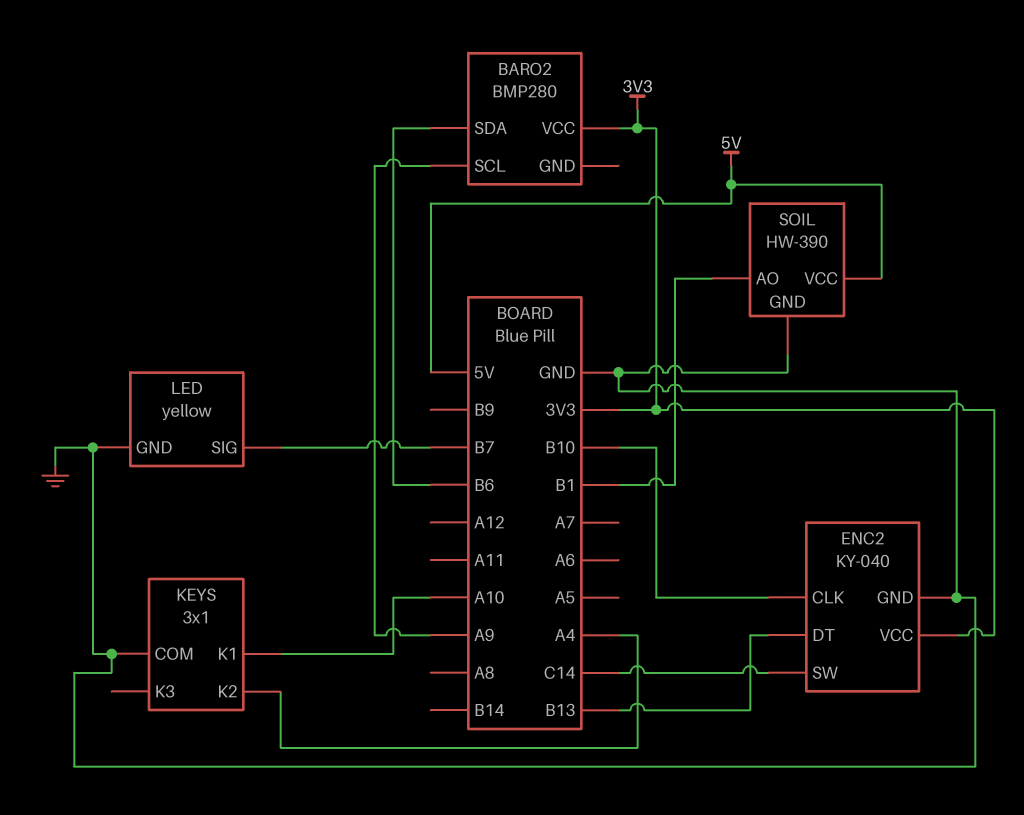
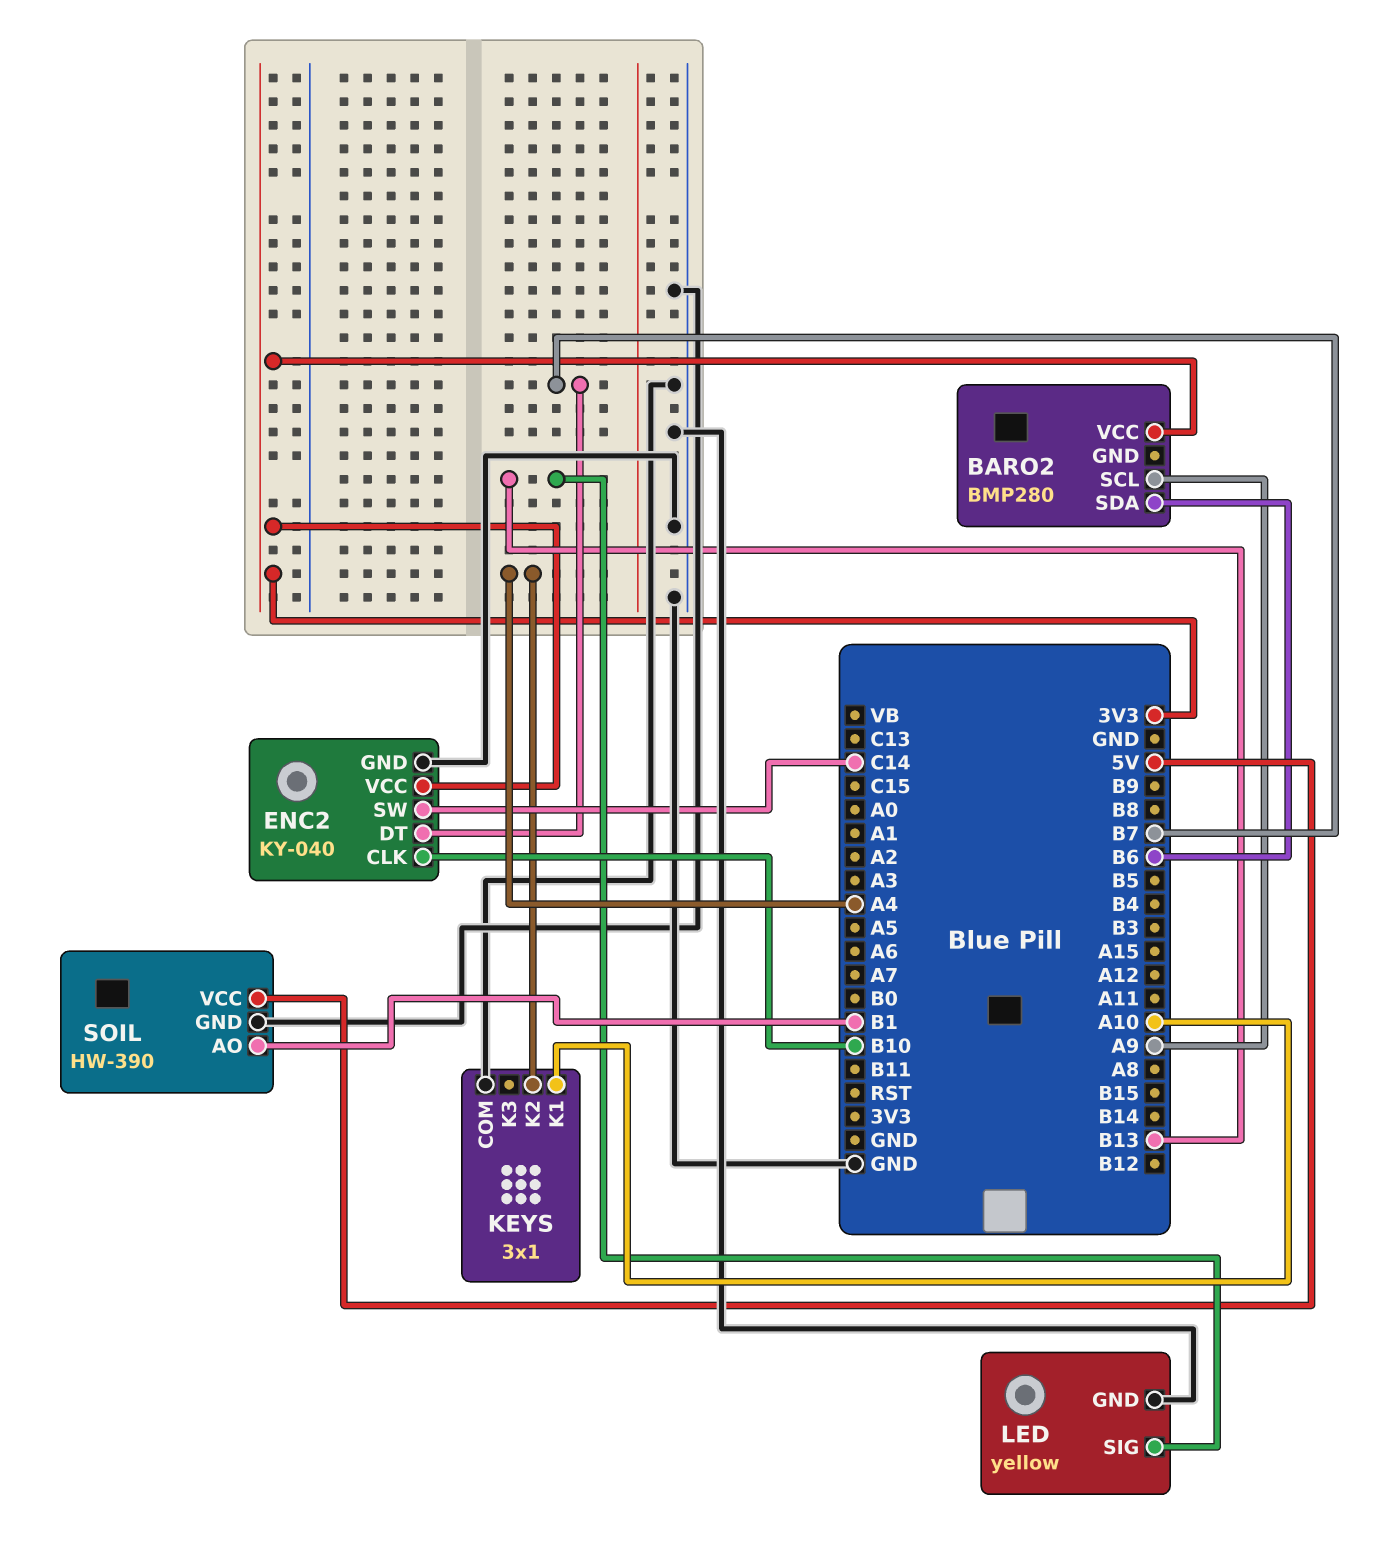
ENC2 pin DT: B13 -> B7
LED pin SIG: B7 -> B13

